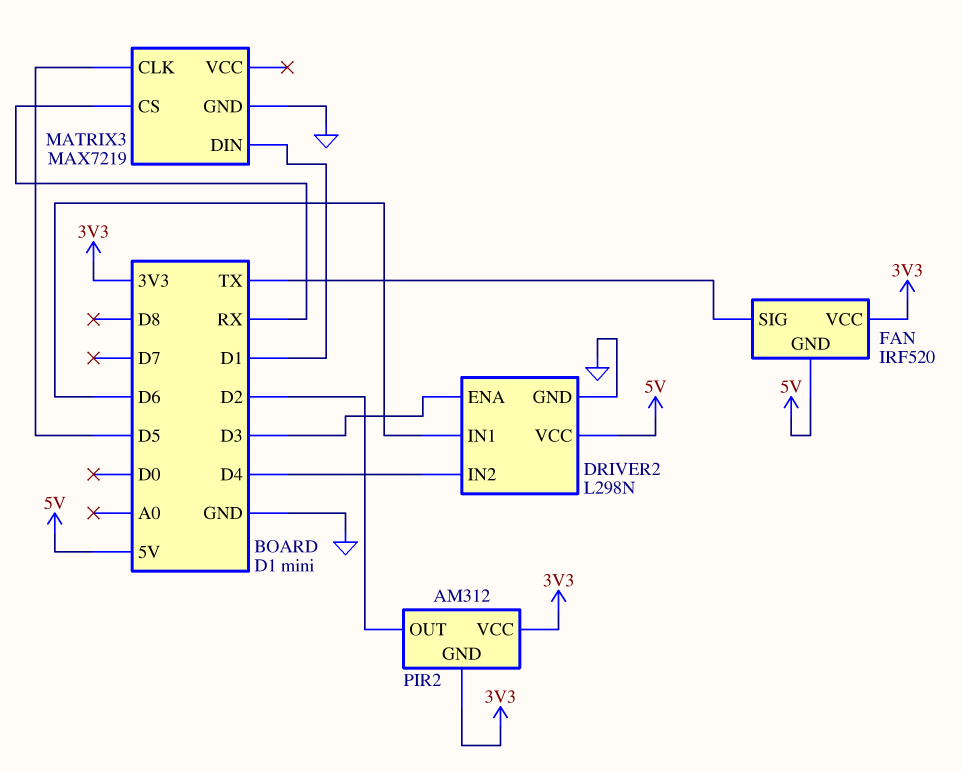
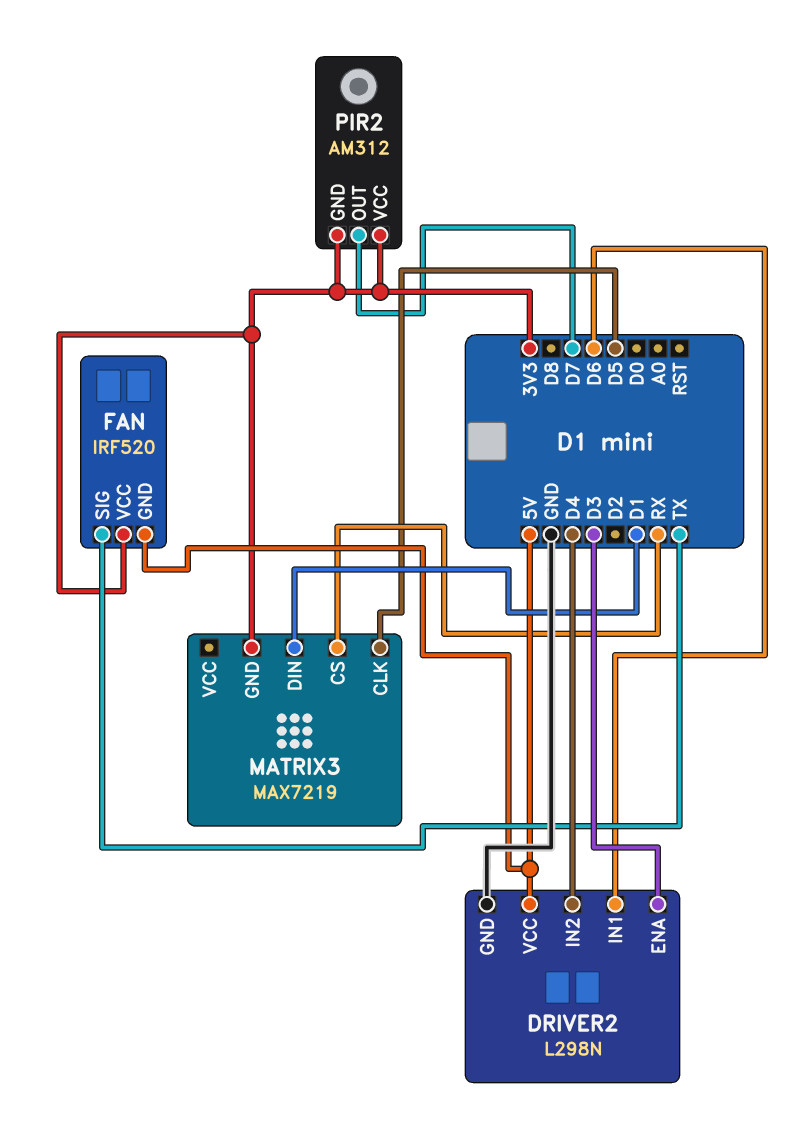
MATRIX3 pin GND: GND -> 3V3
PIR2 pin OUT: D2 -> D7

